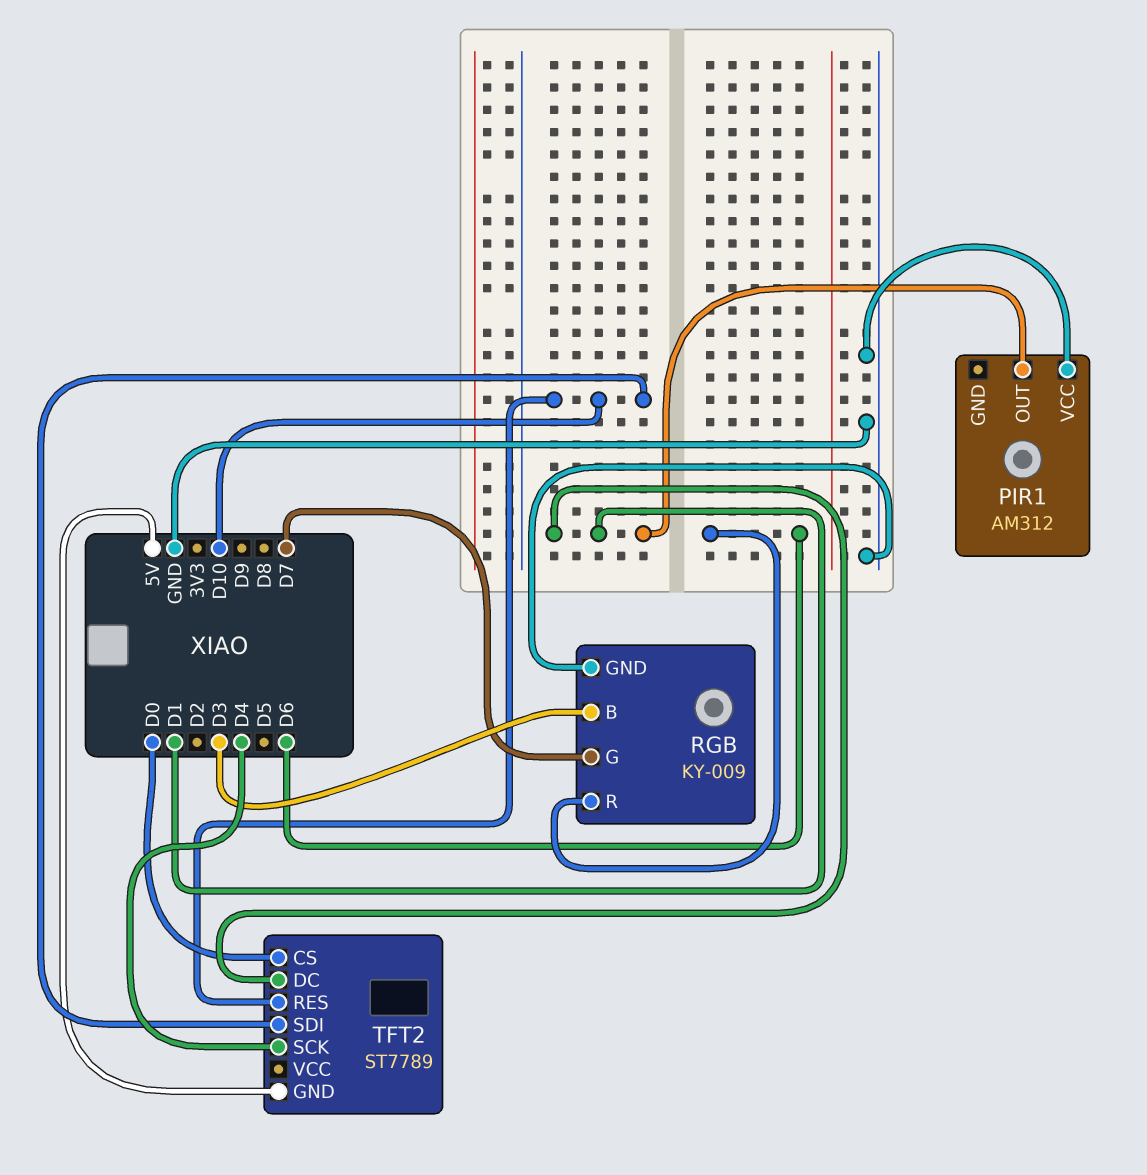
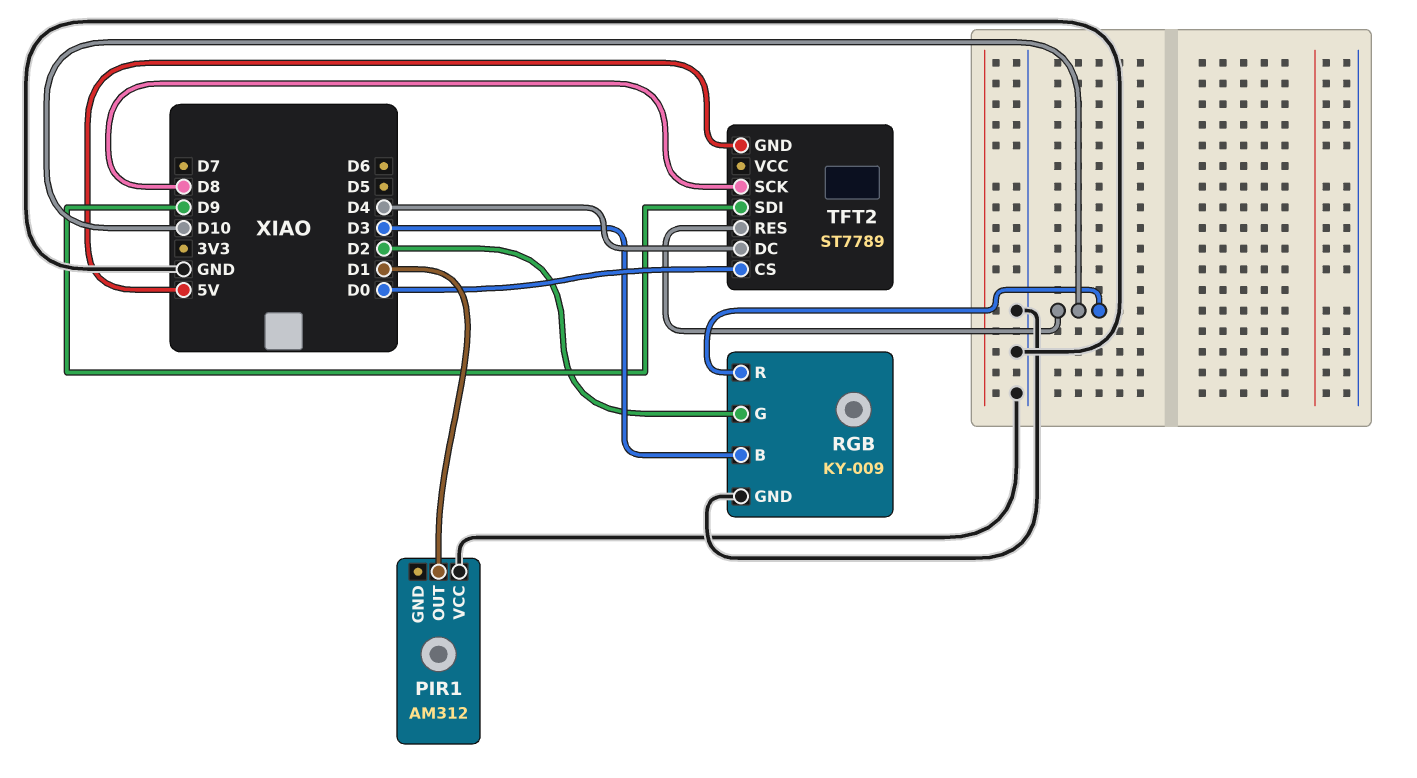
RGB pin G: D7 -> D2
RGB pin R: D6 -> D10
TFT2 pin DC: D1 -> D4
TFT2 pin SCK: D4 -> D8
TFT2 pin SDI: D10 -> D9

